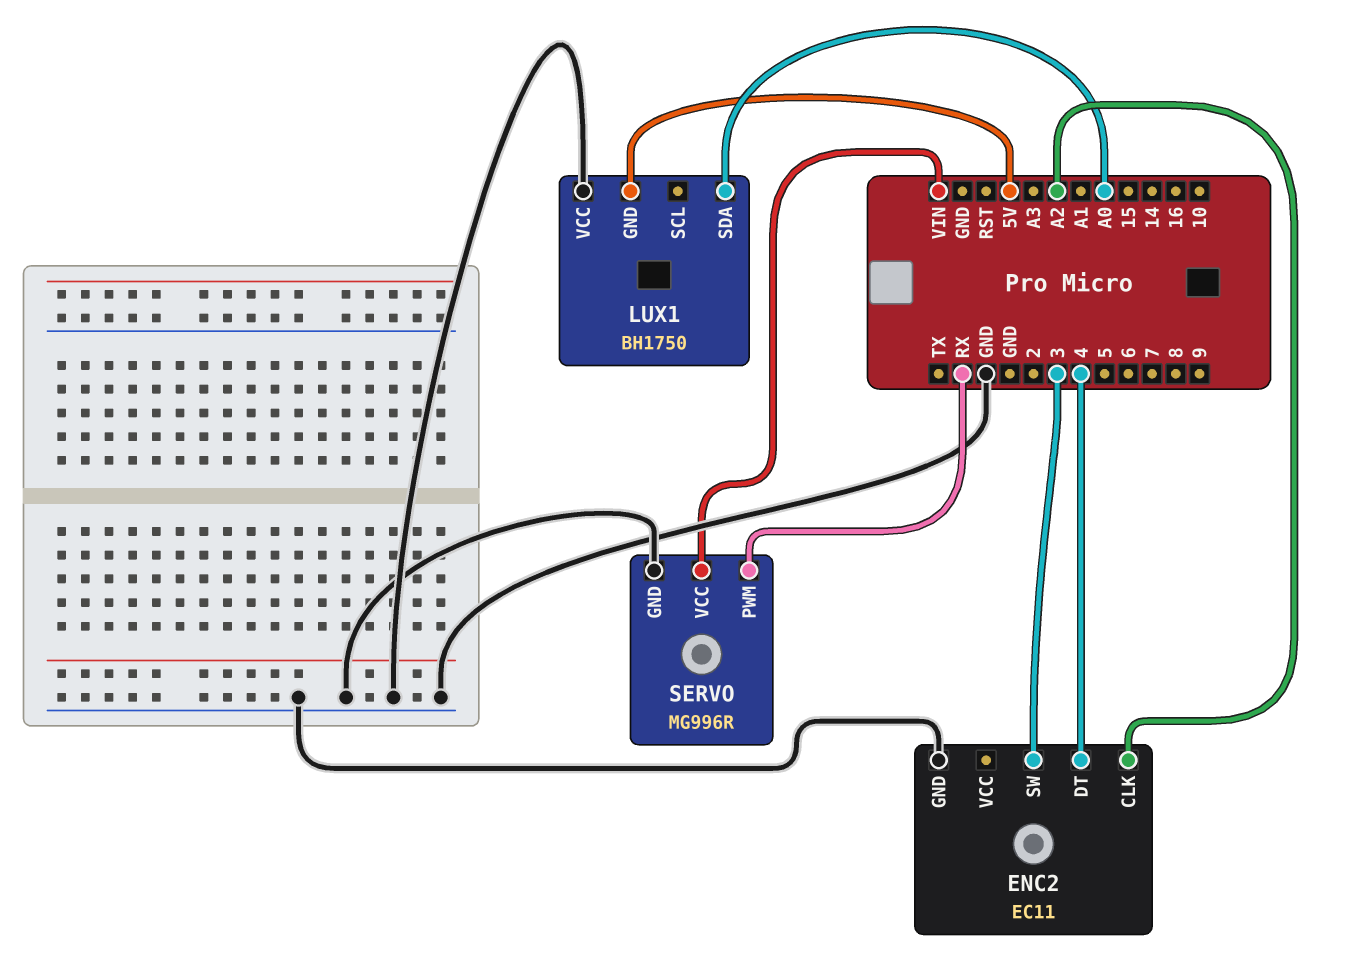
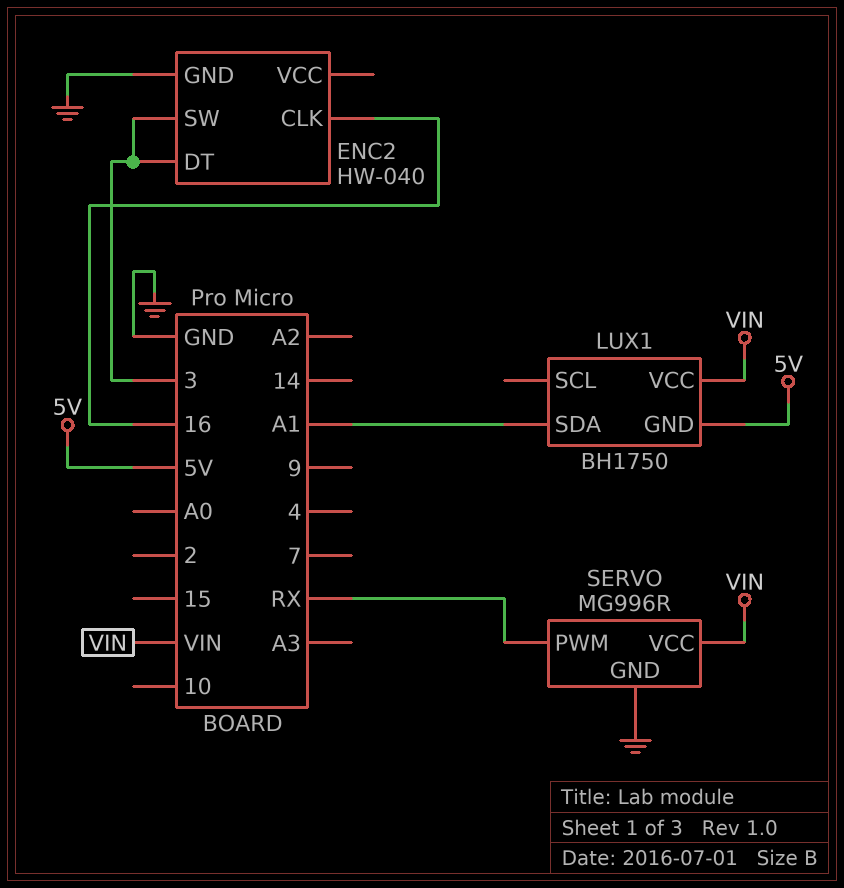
ENC2: EC11 -> HW-040
ENC2 pin CLK: A2 -> 16
ENC2 pin DT: 4 -> 3
LUX1 pin SDA: A0 -> A1
LUX1 pin VCC: GND -> VIN

